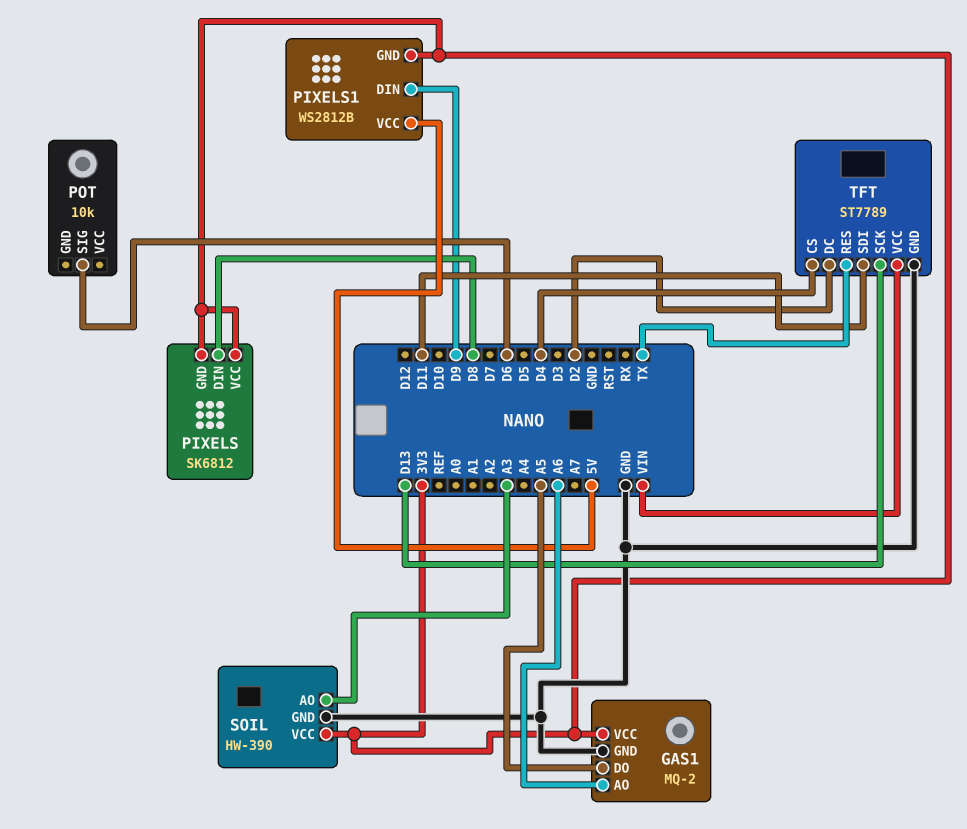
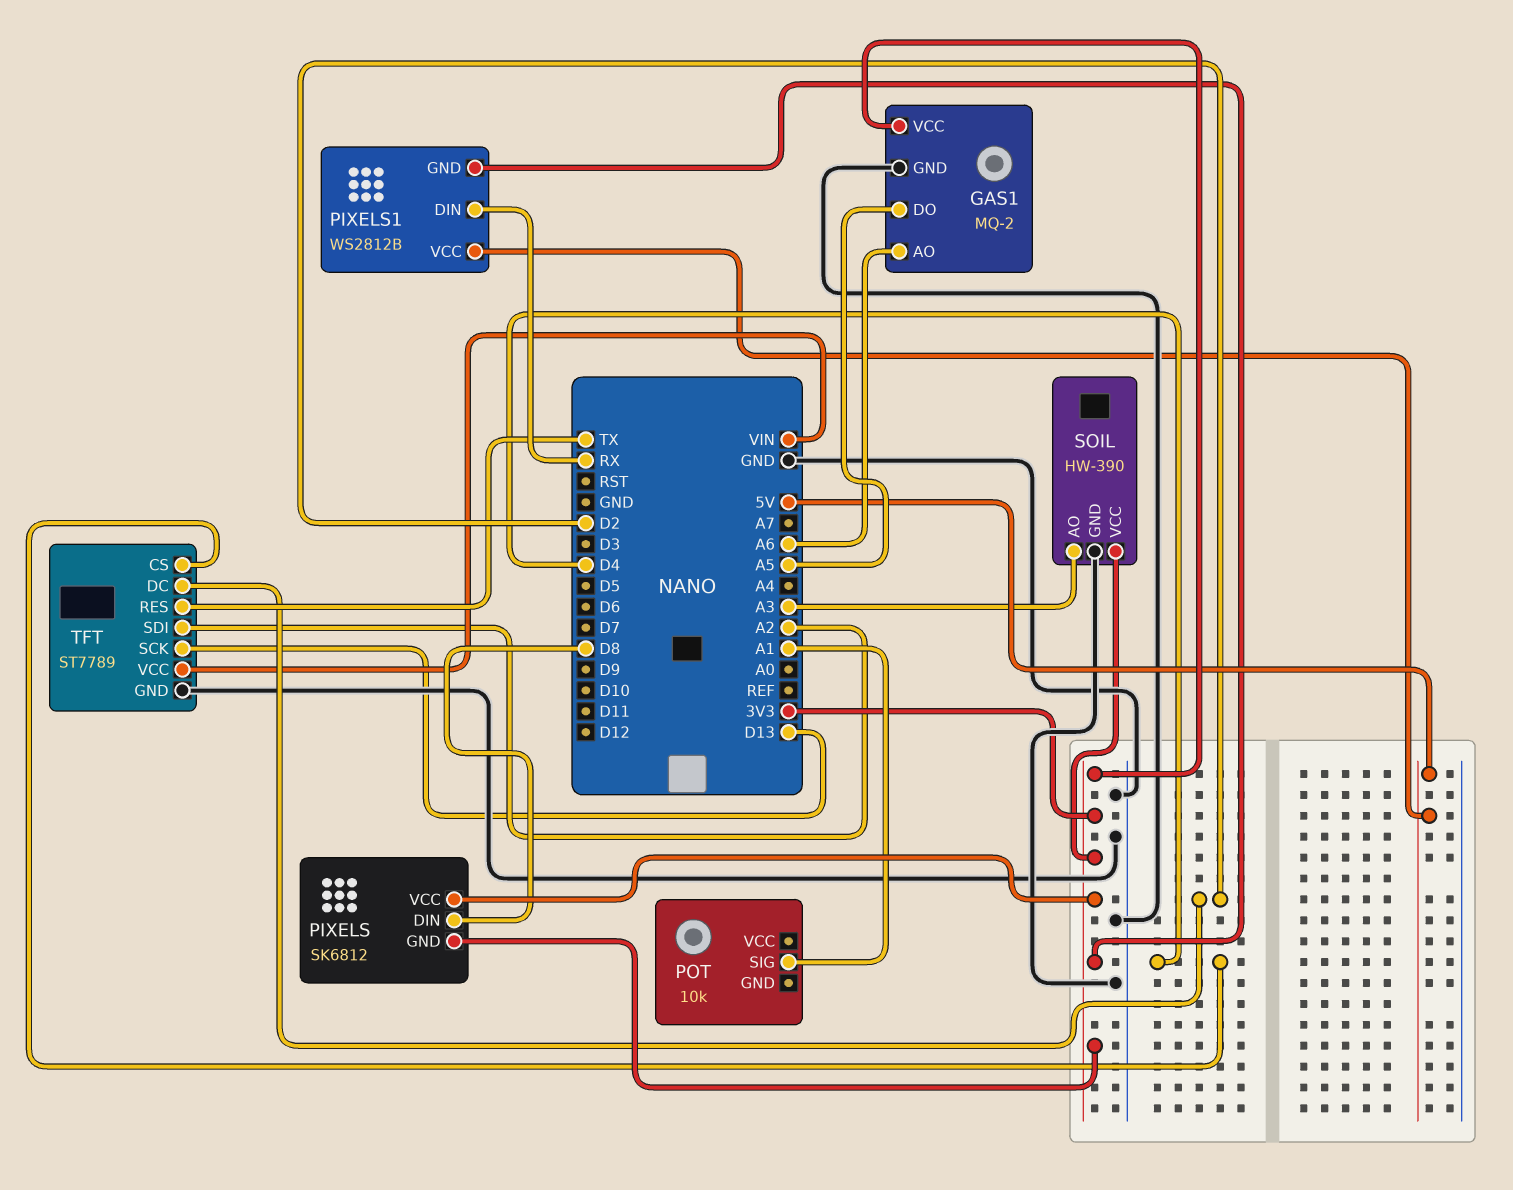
PIXELS1 pin DIN: D9 -> RX
POT pin SIG: D6 -> A1
TFT pin SDI: D11 -> A2

